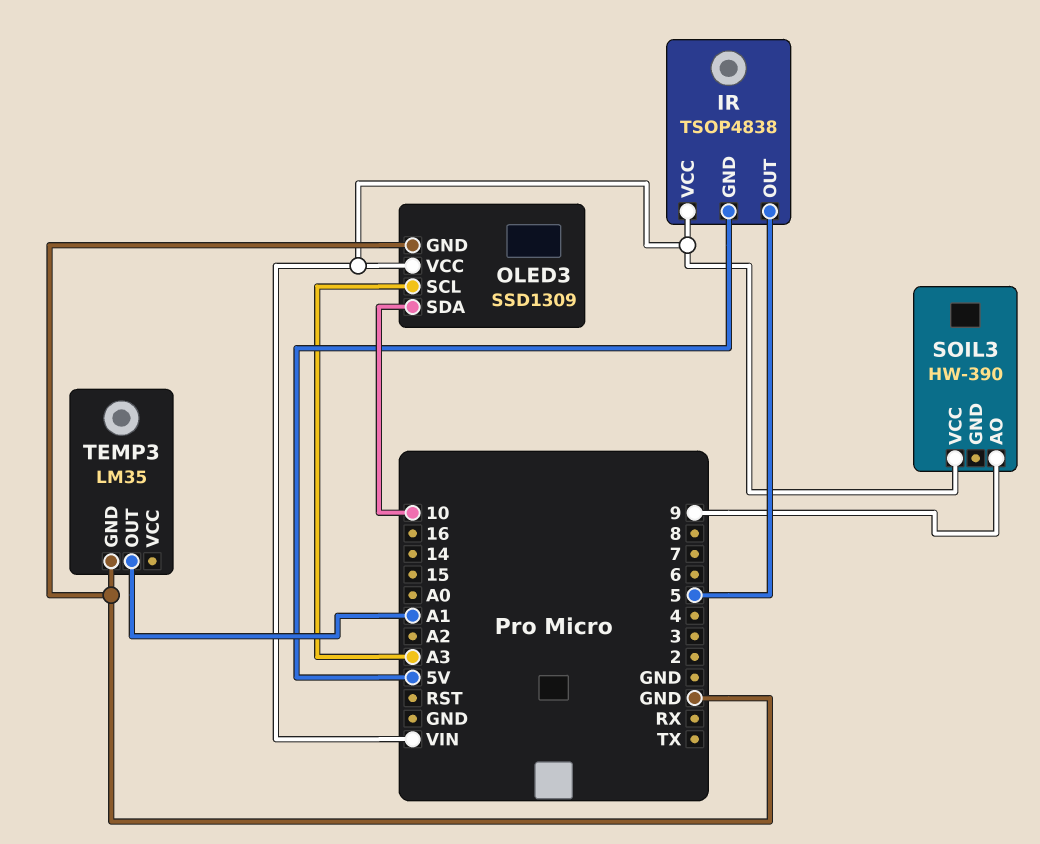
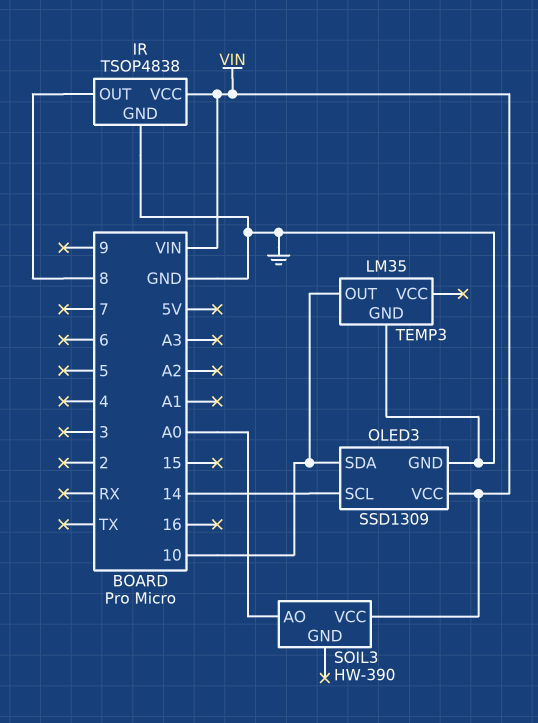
IR pin GND: 5V -> GND
IR pin OUT: 5 -> 8
OLED3 pin SCL: A3 -> 14
SOIL3 pin AO: 9 -> A0
TEMP3 pin OUT: A1 -> 10

